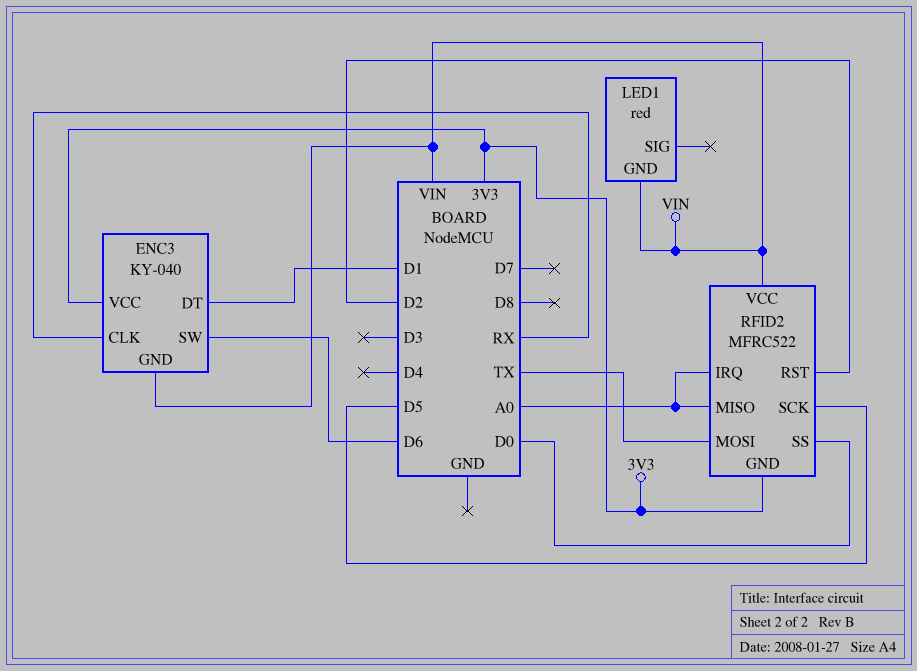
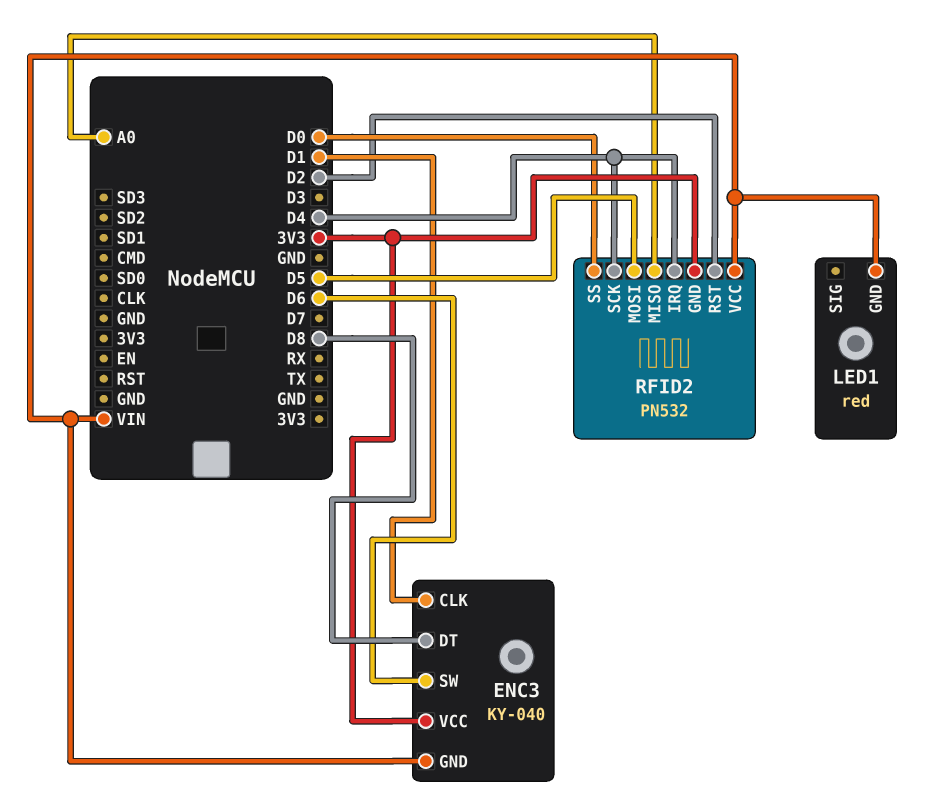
ENC3 pin CLK: RX -> D1
ENC3 pin DT: D1 -> D8
RFID2: MFRC522 -> PN532
RFID2 pin IRQ: A0 -> D4
RFID2 pin MOSI: TX -> D5
RFID2 pin SCK: D5 -> D4

